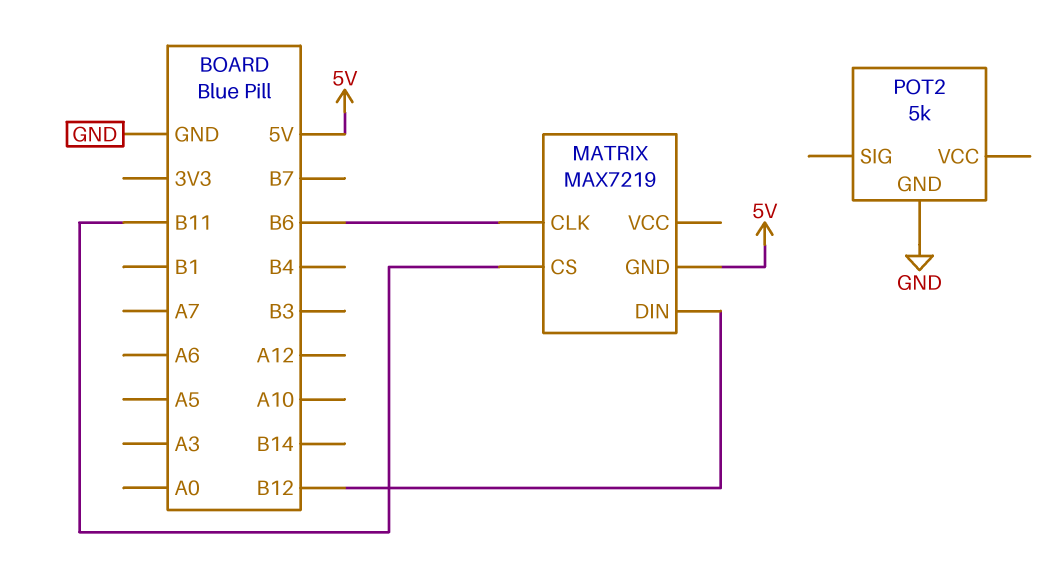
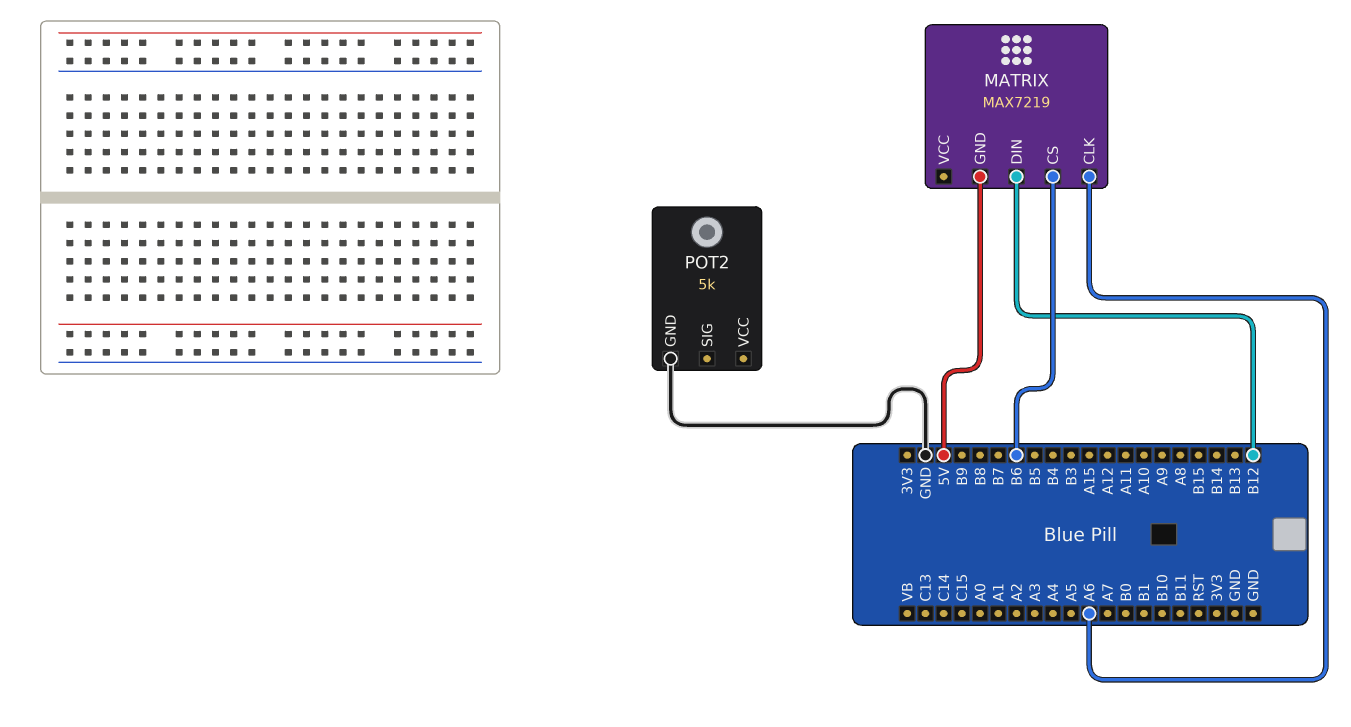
MATRIX pin CLK: B6 -> A6
MATRIX pin CS: B11 -> B6

